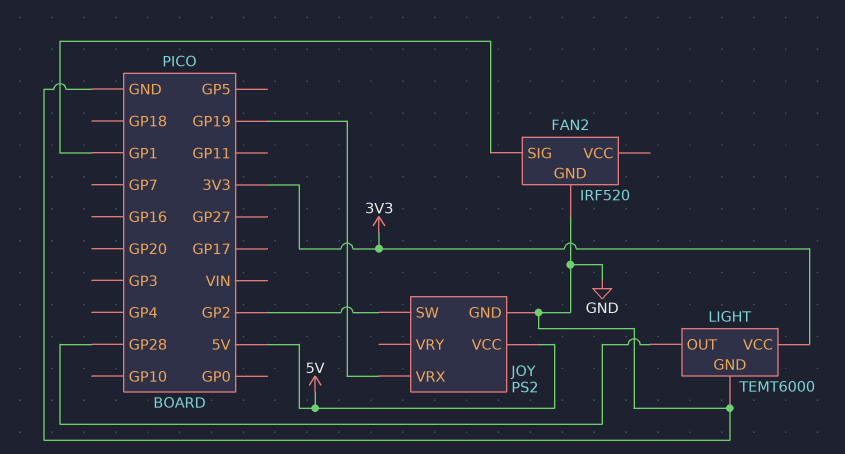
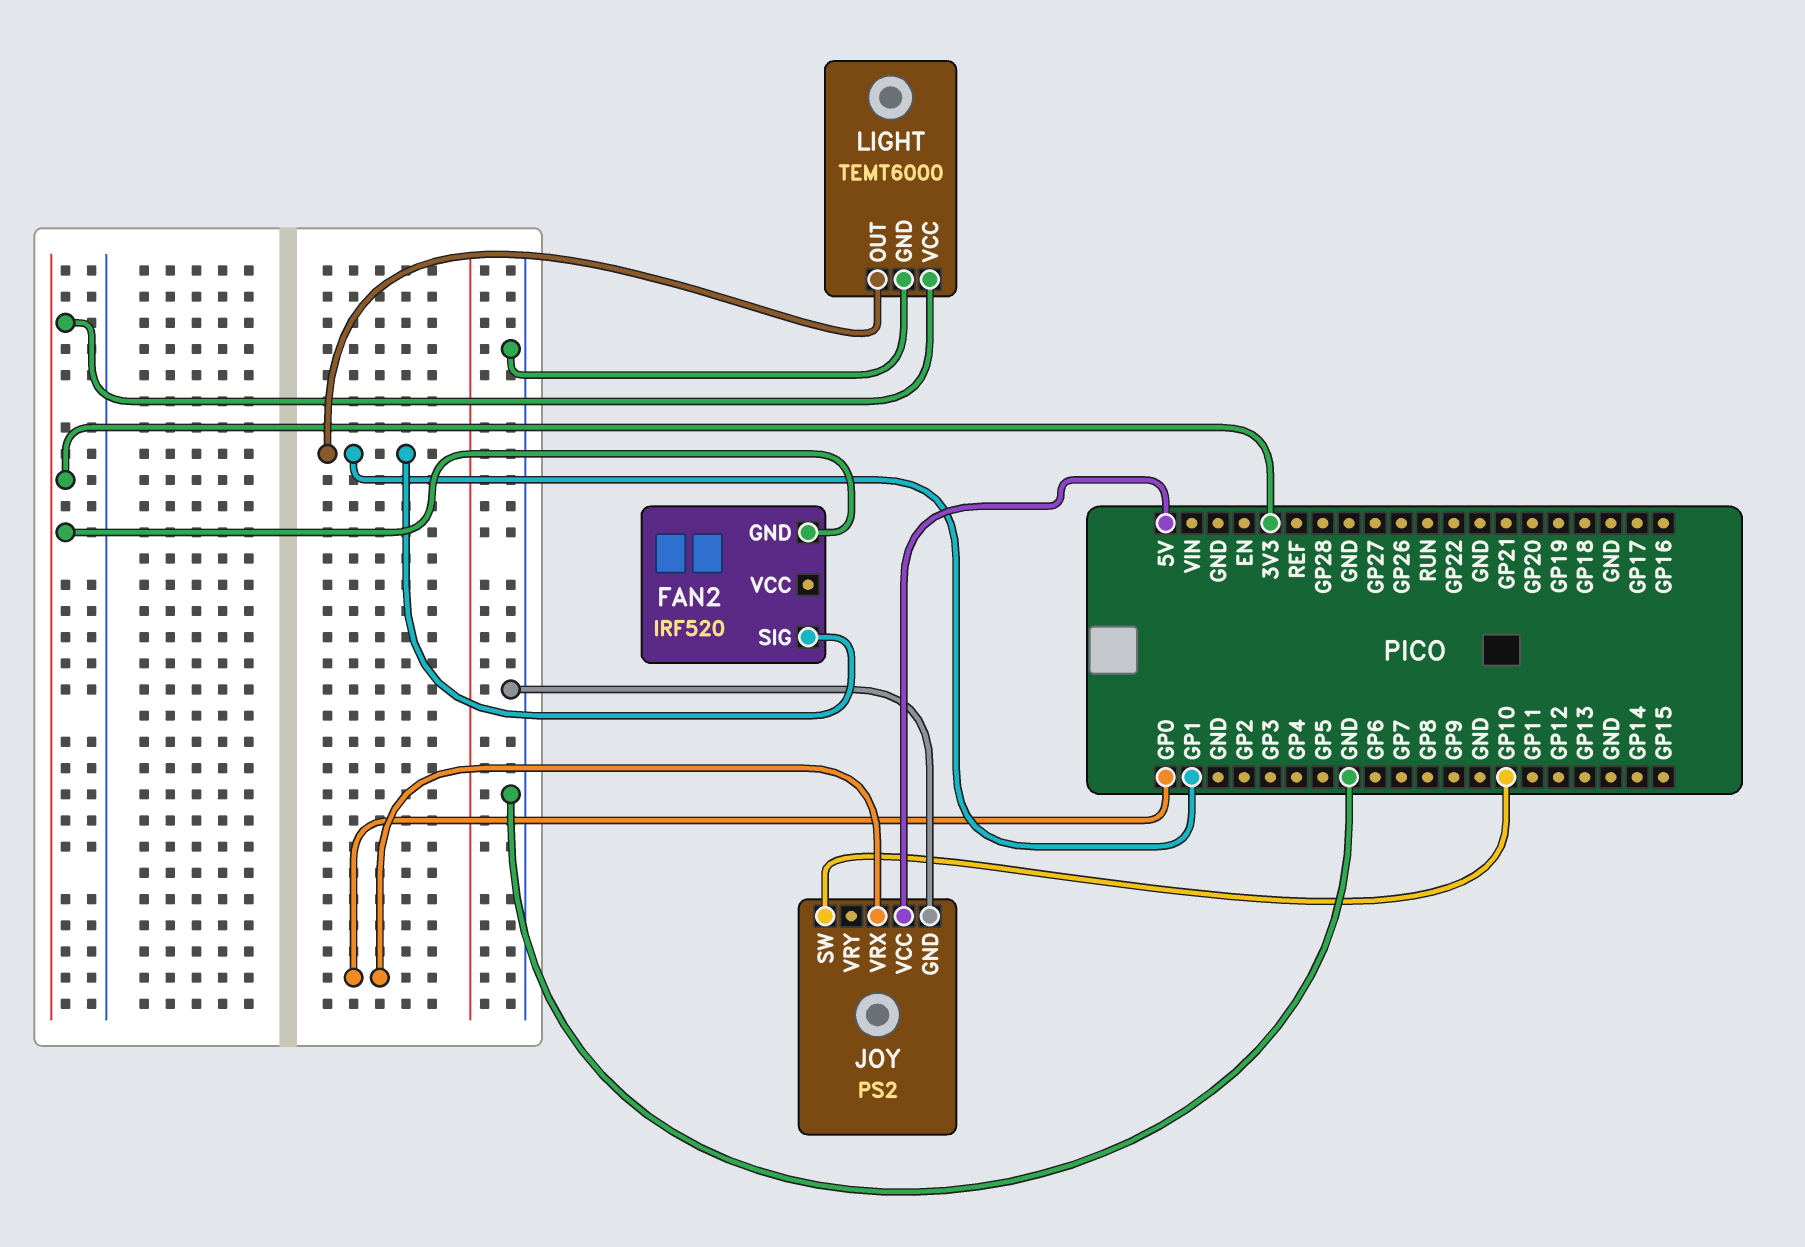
FAN2 pin GND: GND -> 3V3
JOY pin SW: GP2 -> GP10
JOY pin VRX: GP19 -> GP0
LIGHT pin OUT: GP28 -> GP1

